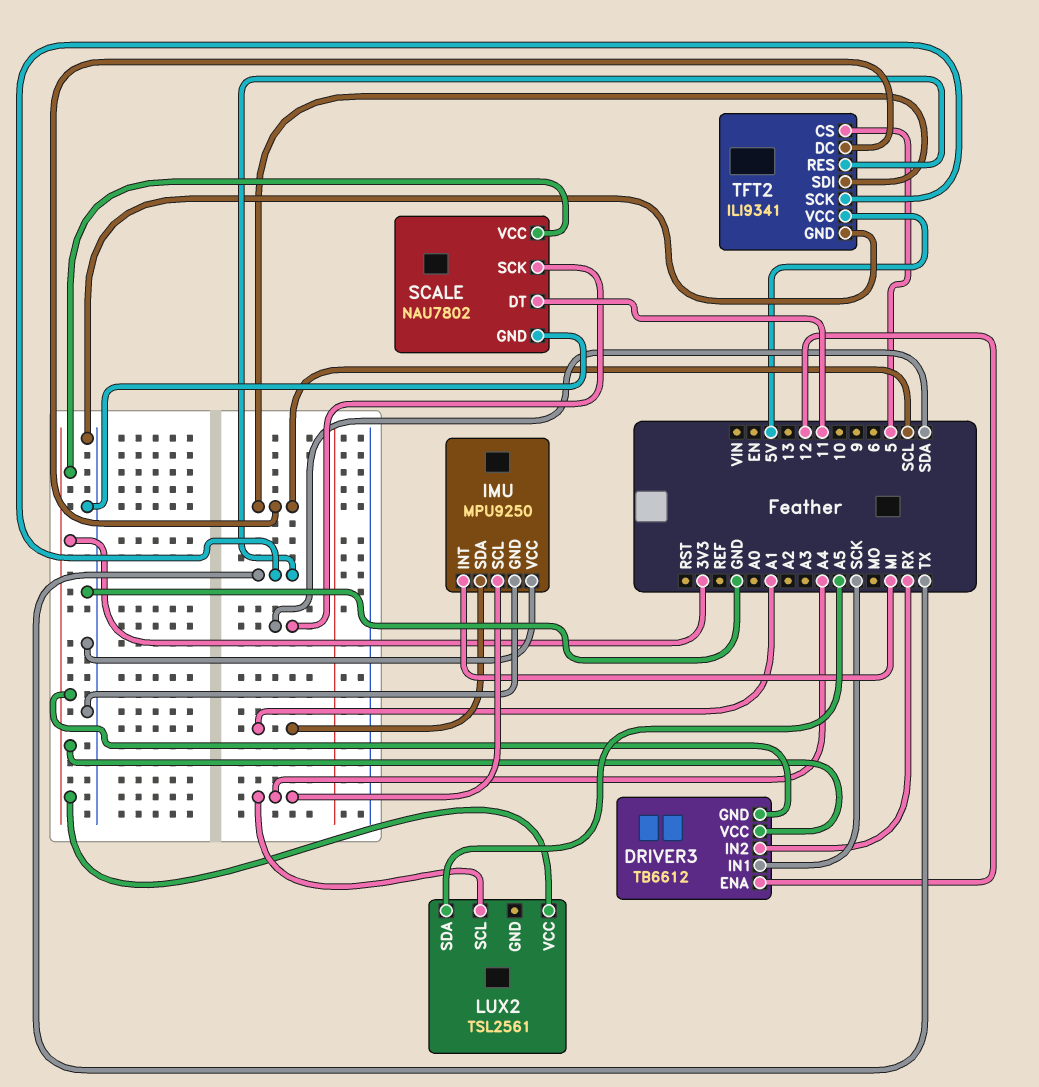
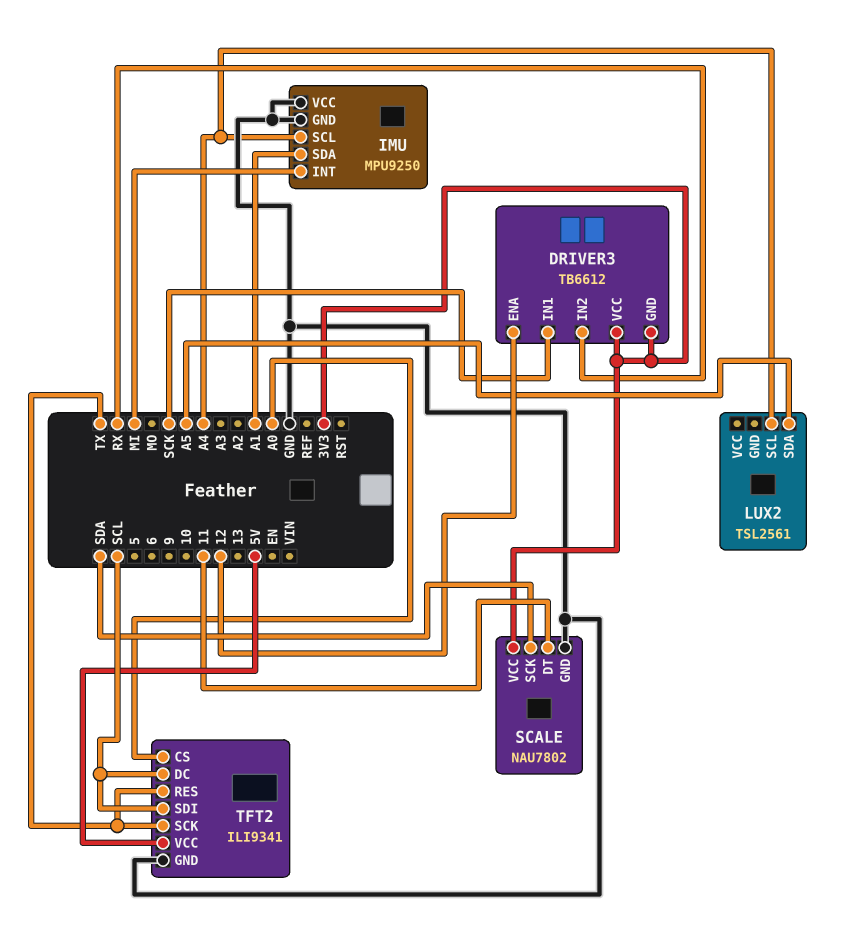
LUX2 pin VCC: 3V3 -> none
TFT2 pin CS: 5 -> A0

